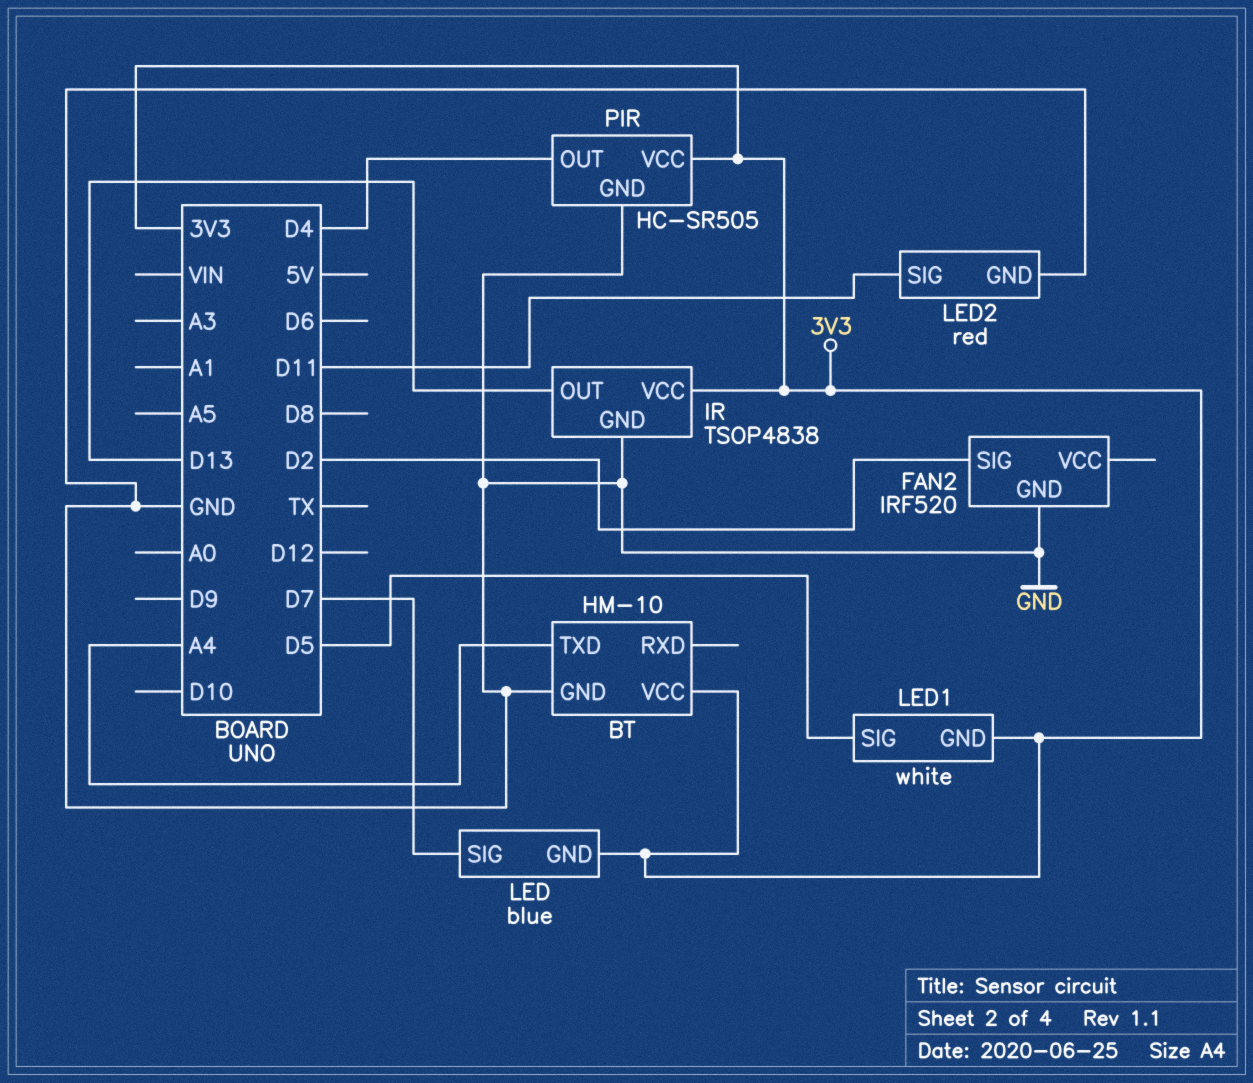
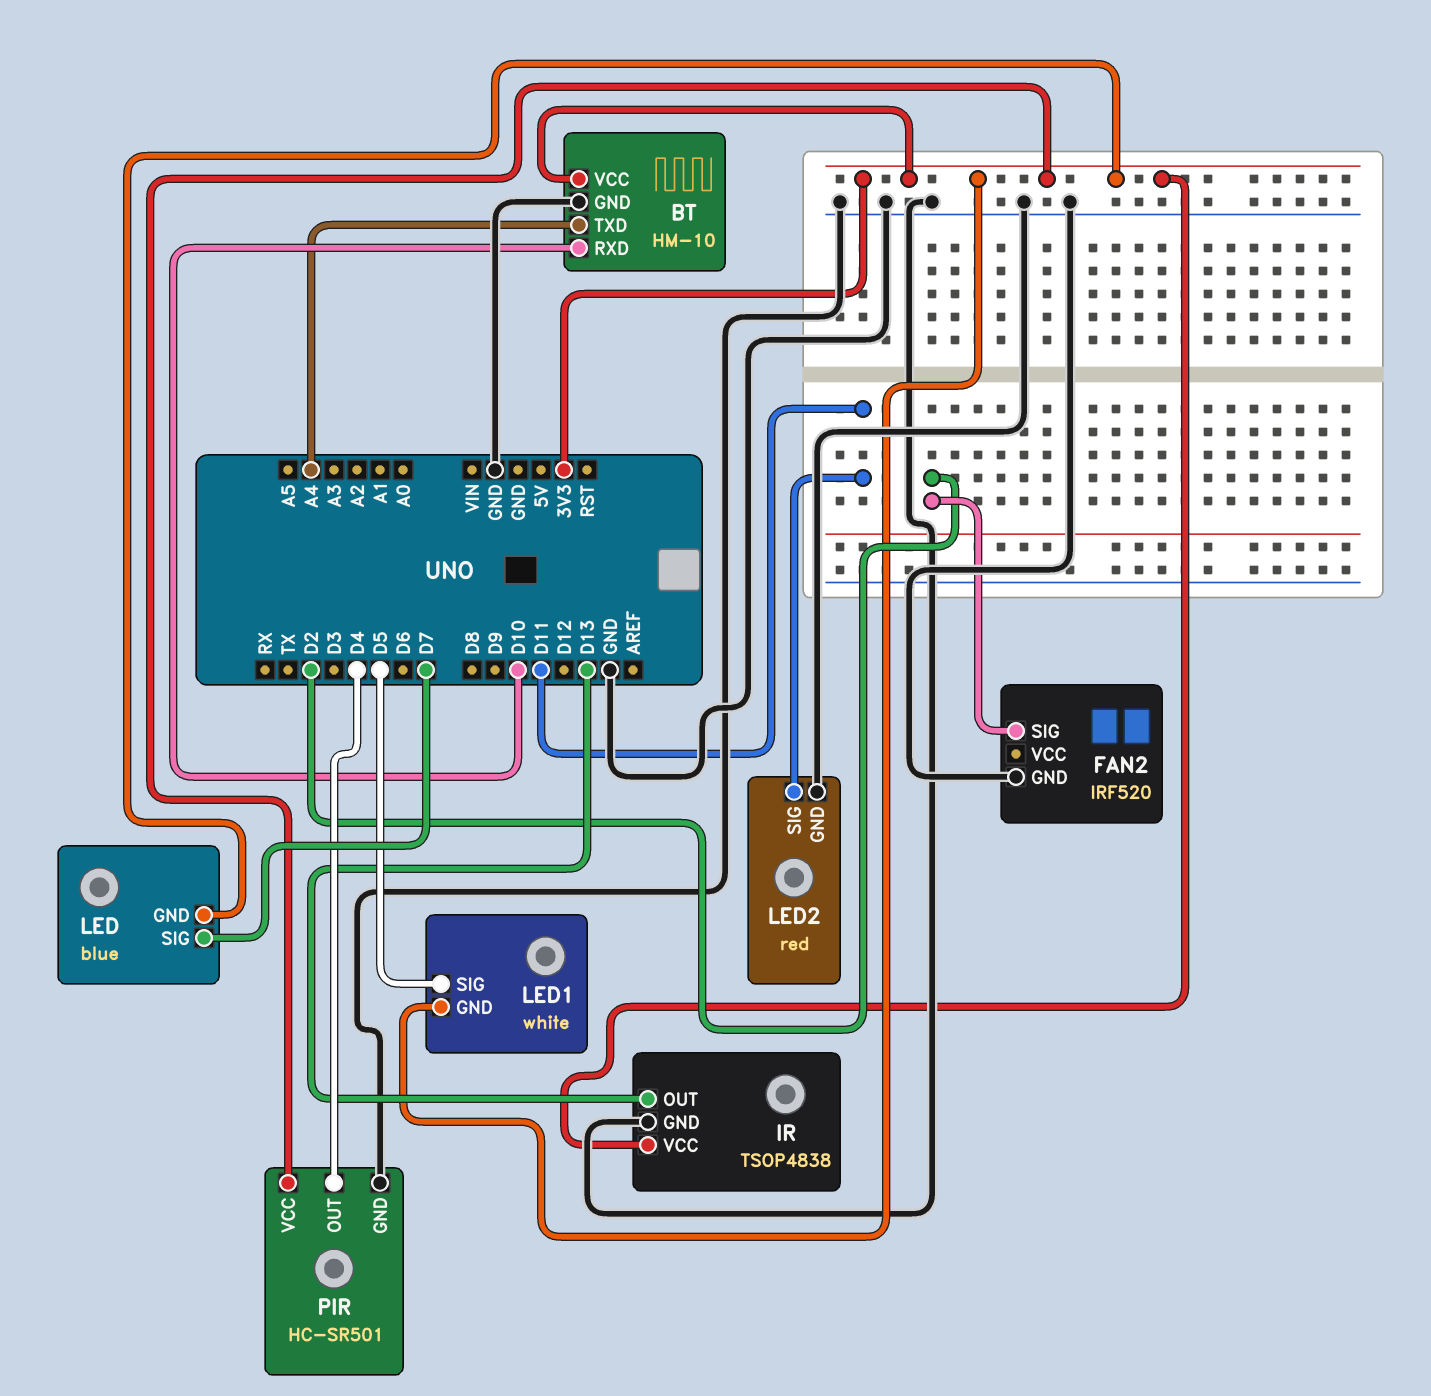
BT pin RXD: none -> D10
PIR: HC-SR505 -> HC-SR501

